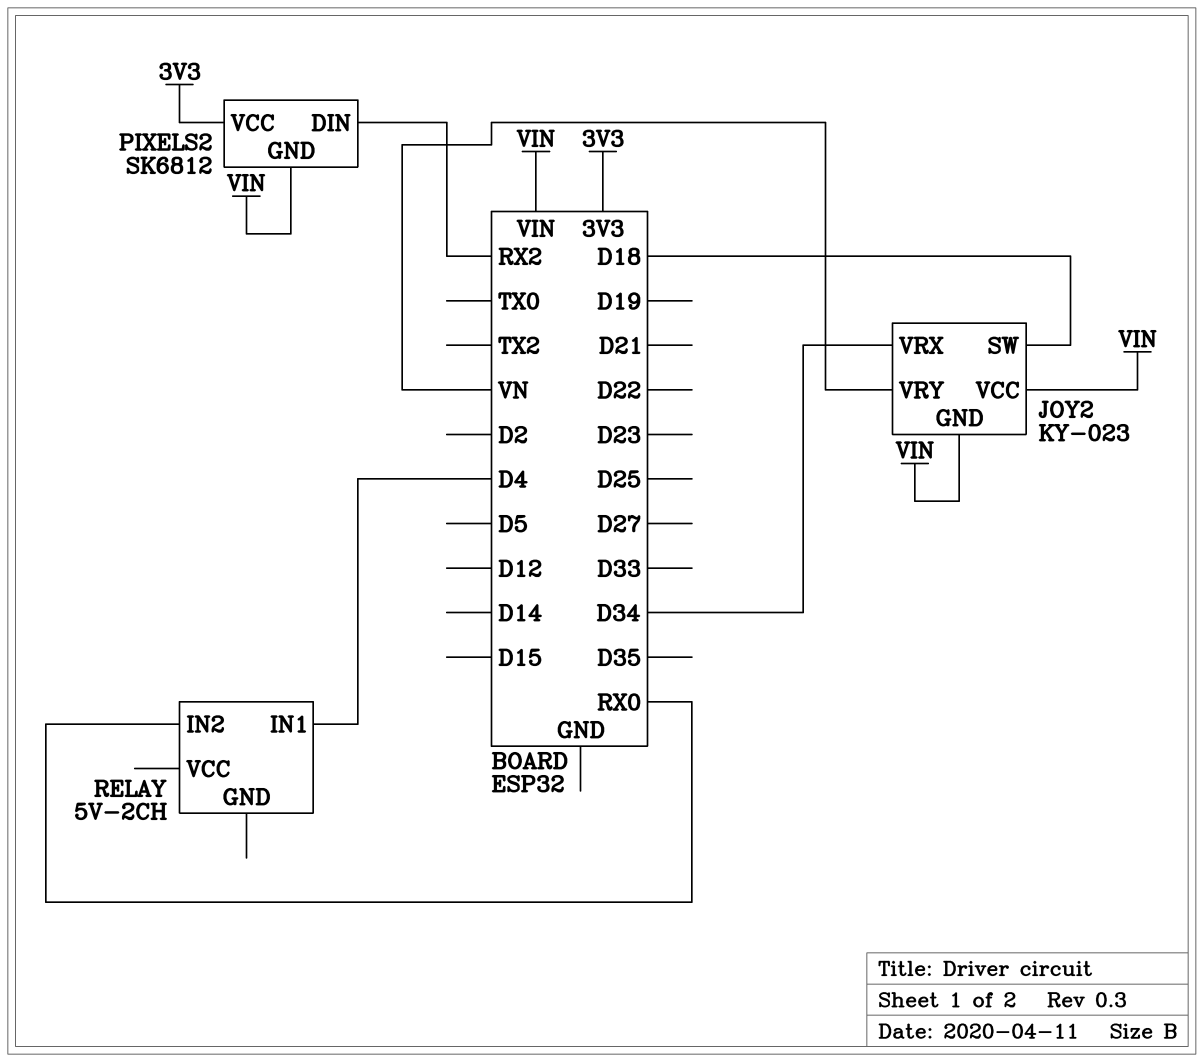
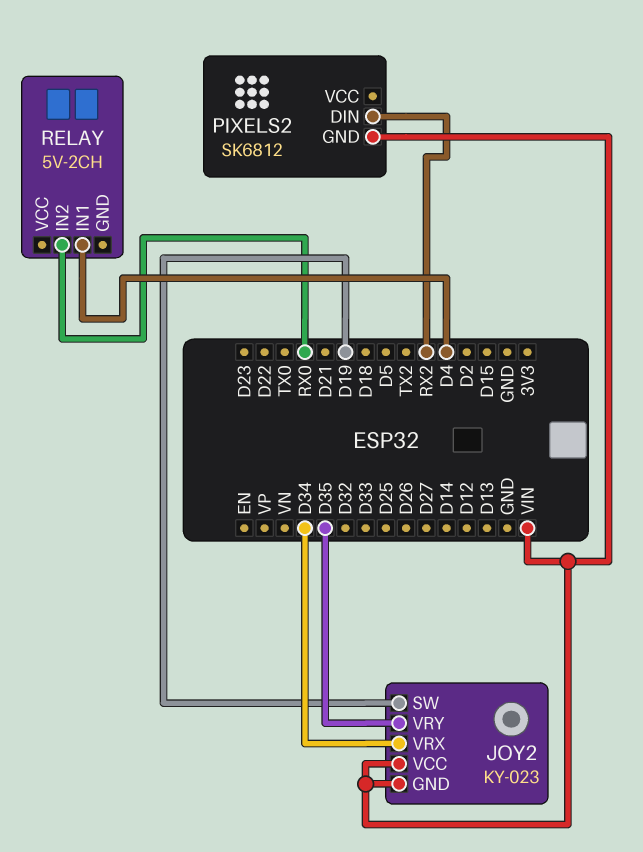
JOY2 pin SW: D18 -> D19
JOY2 pin VRY: VN -> D35
PIXELS2 pin VCC: 3V3 -> none

